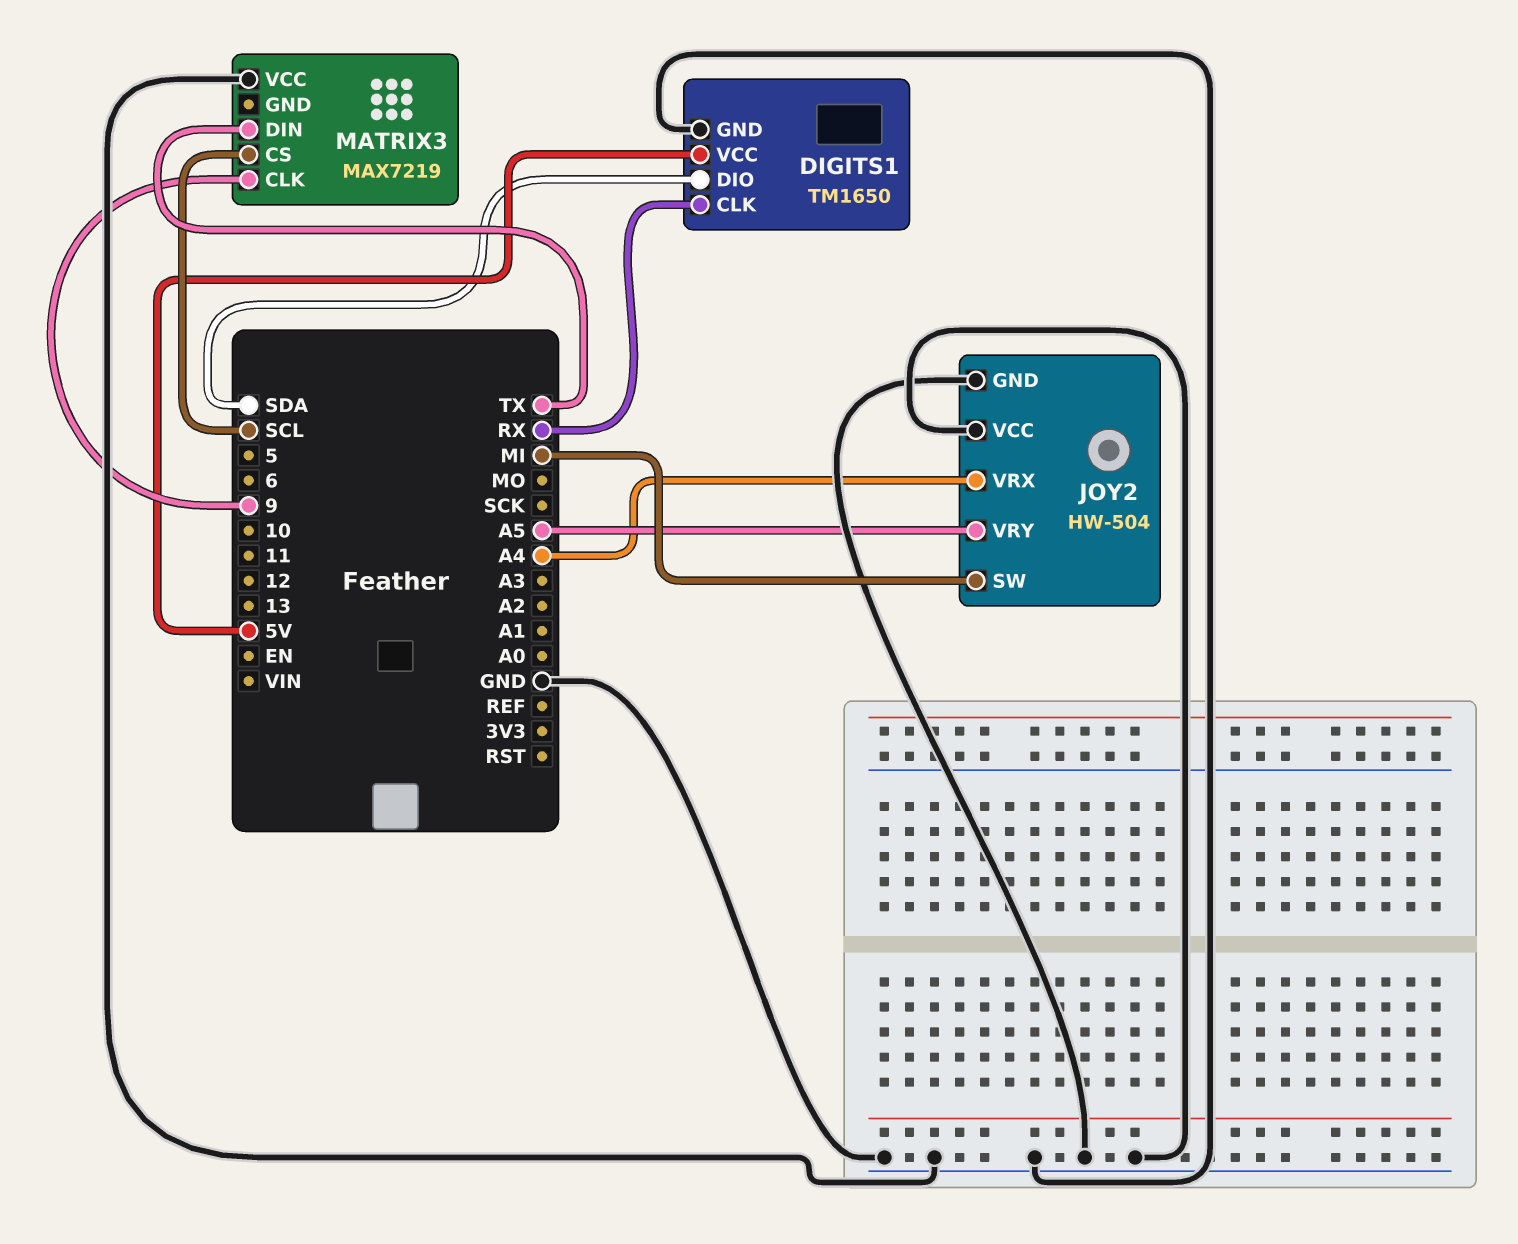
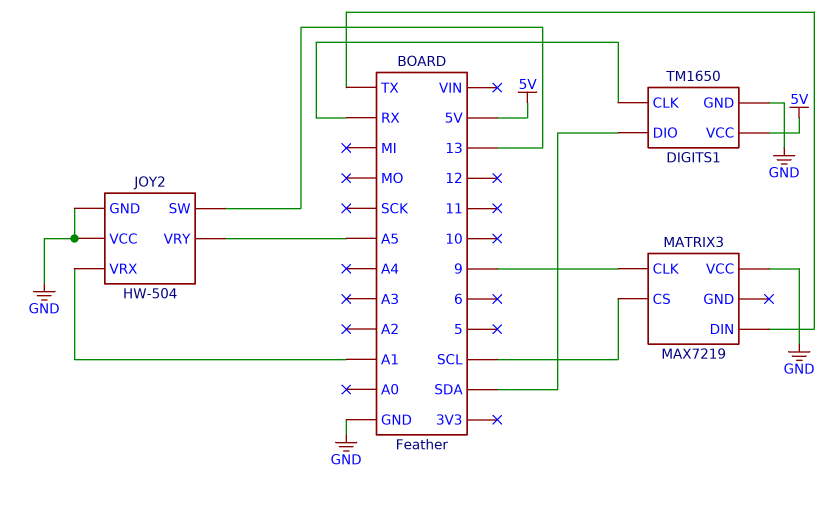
JOY2 pin SW: MI -> 13
JOY2 pin VRX: A4 -> A1

